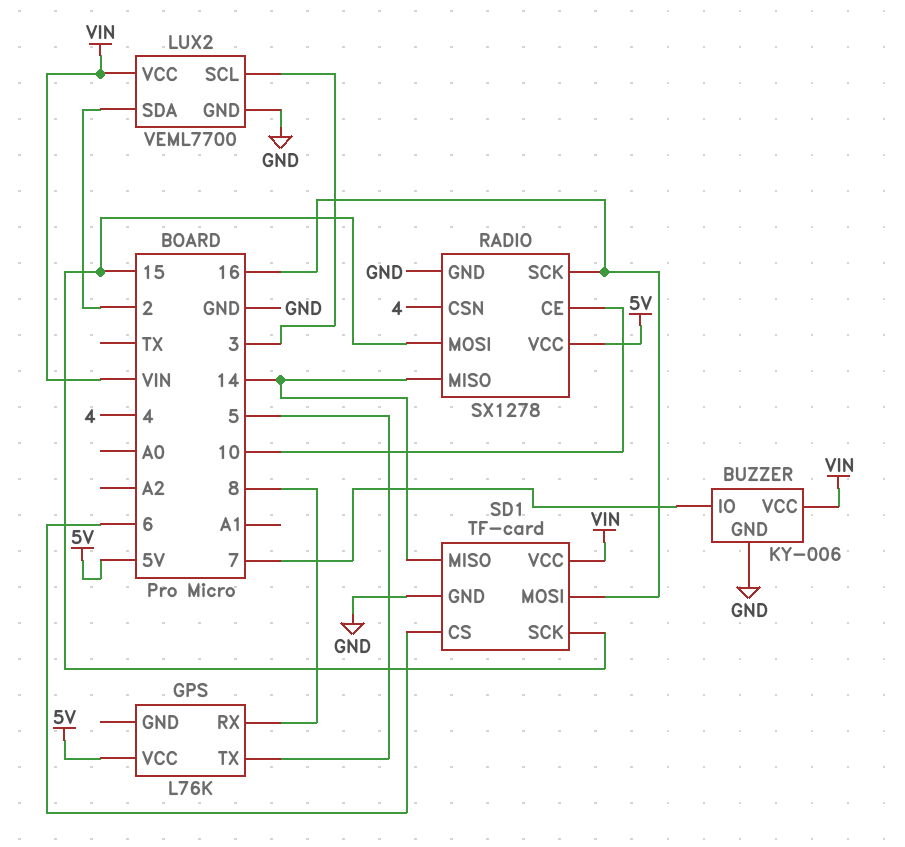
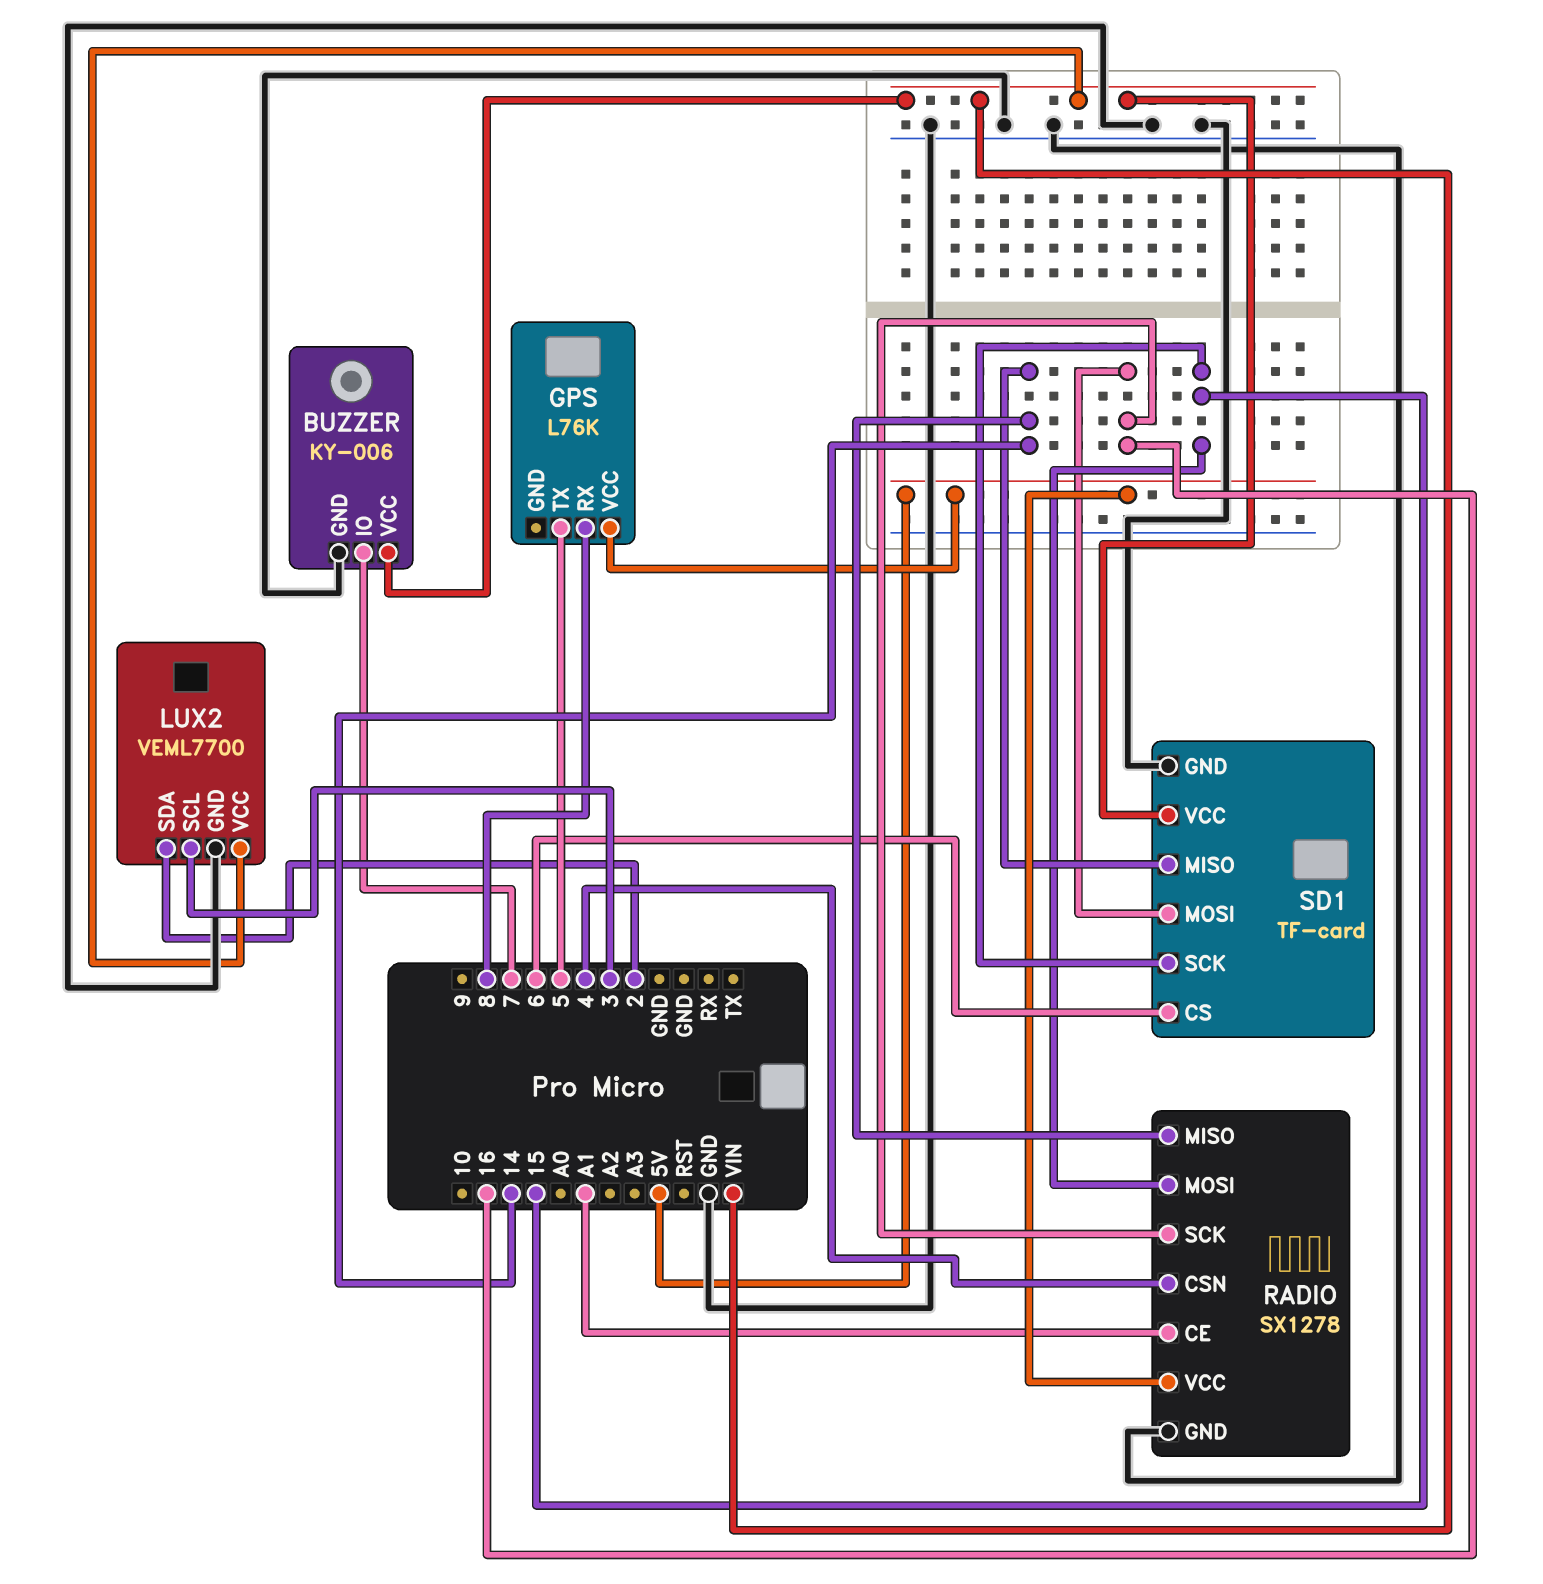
RADIO pin CE: 10 -> A1

